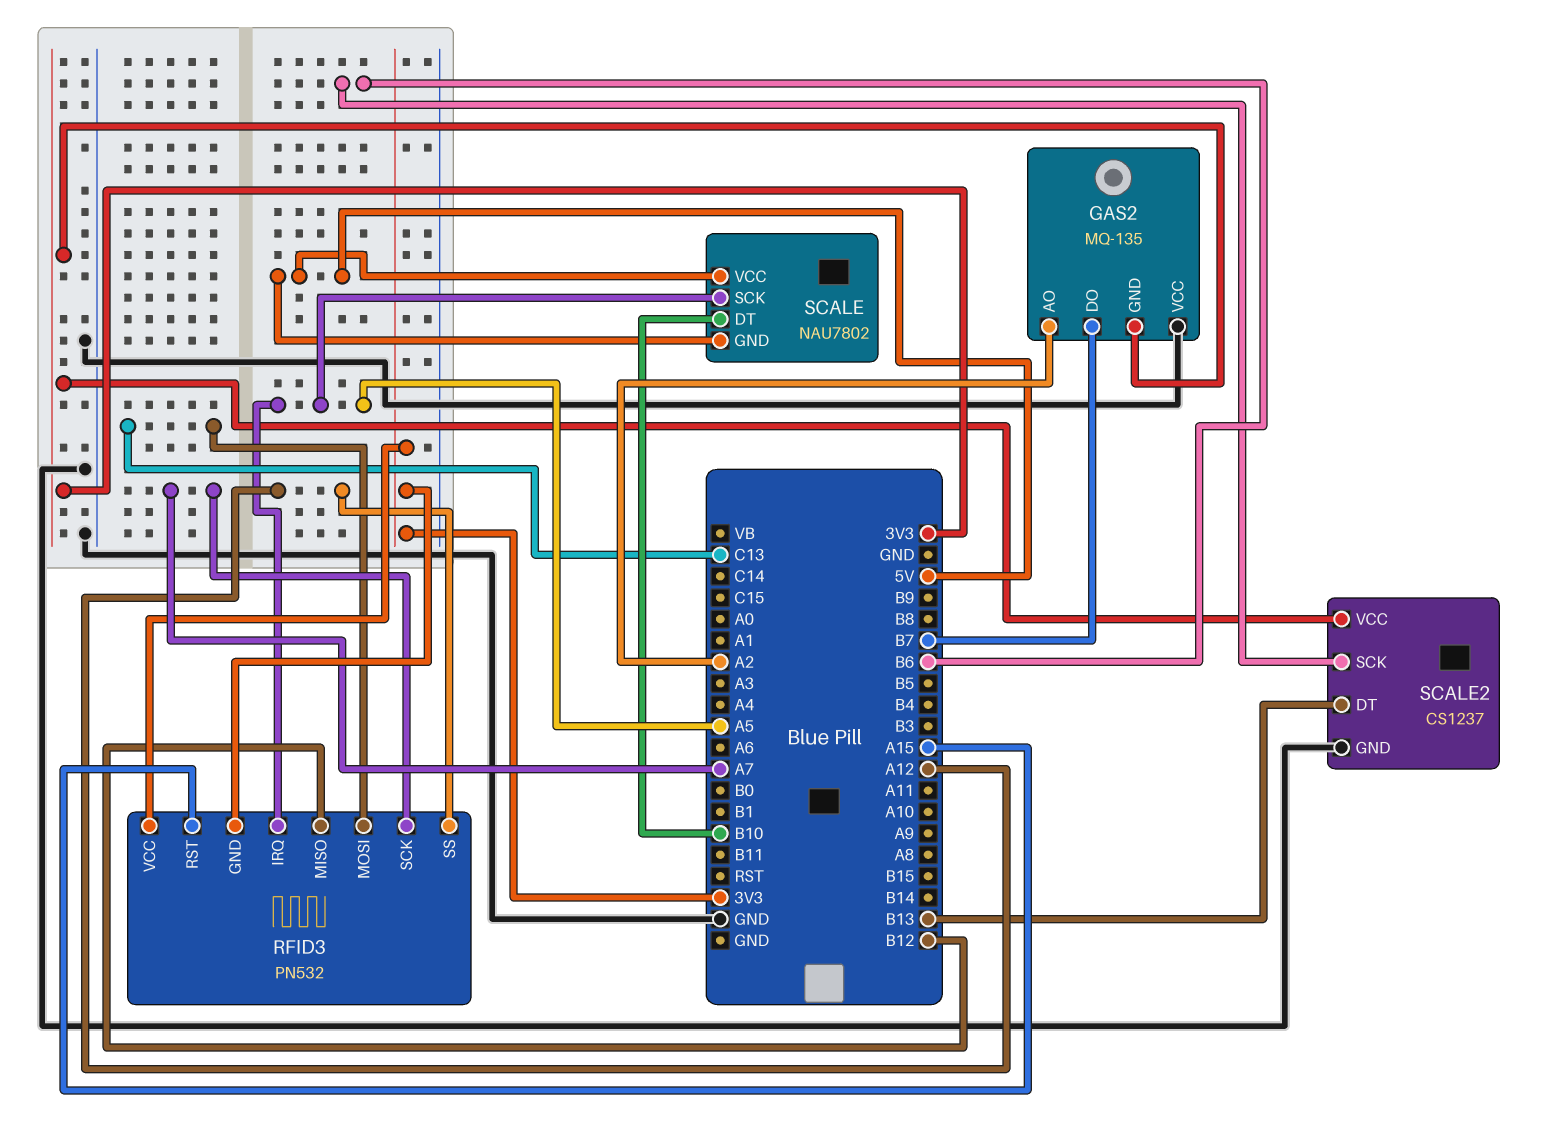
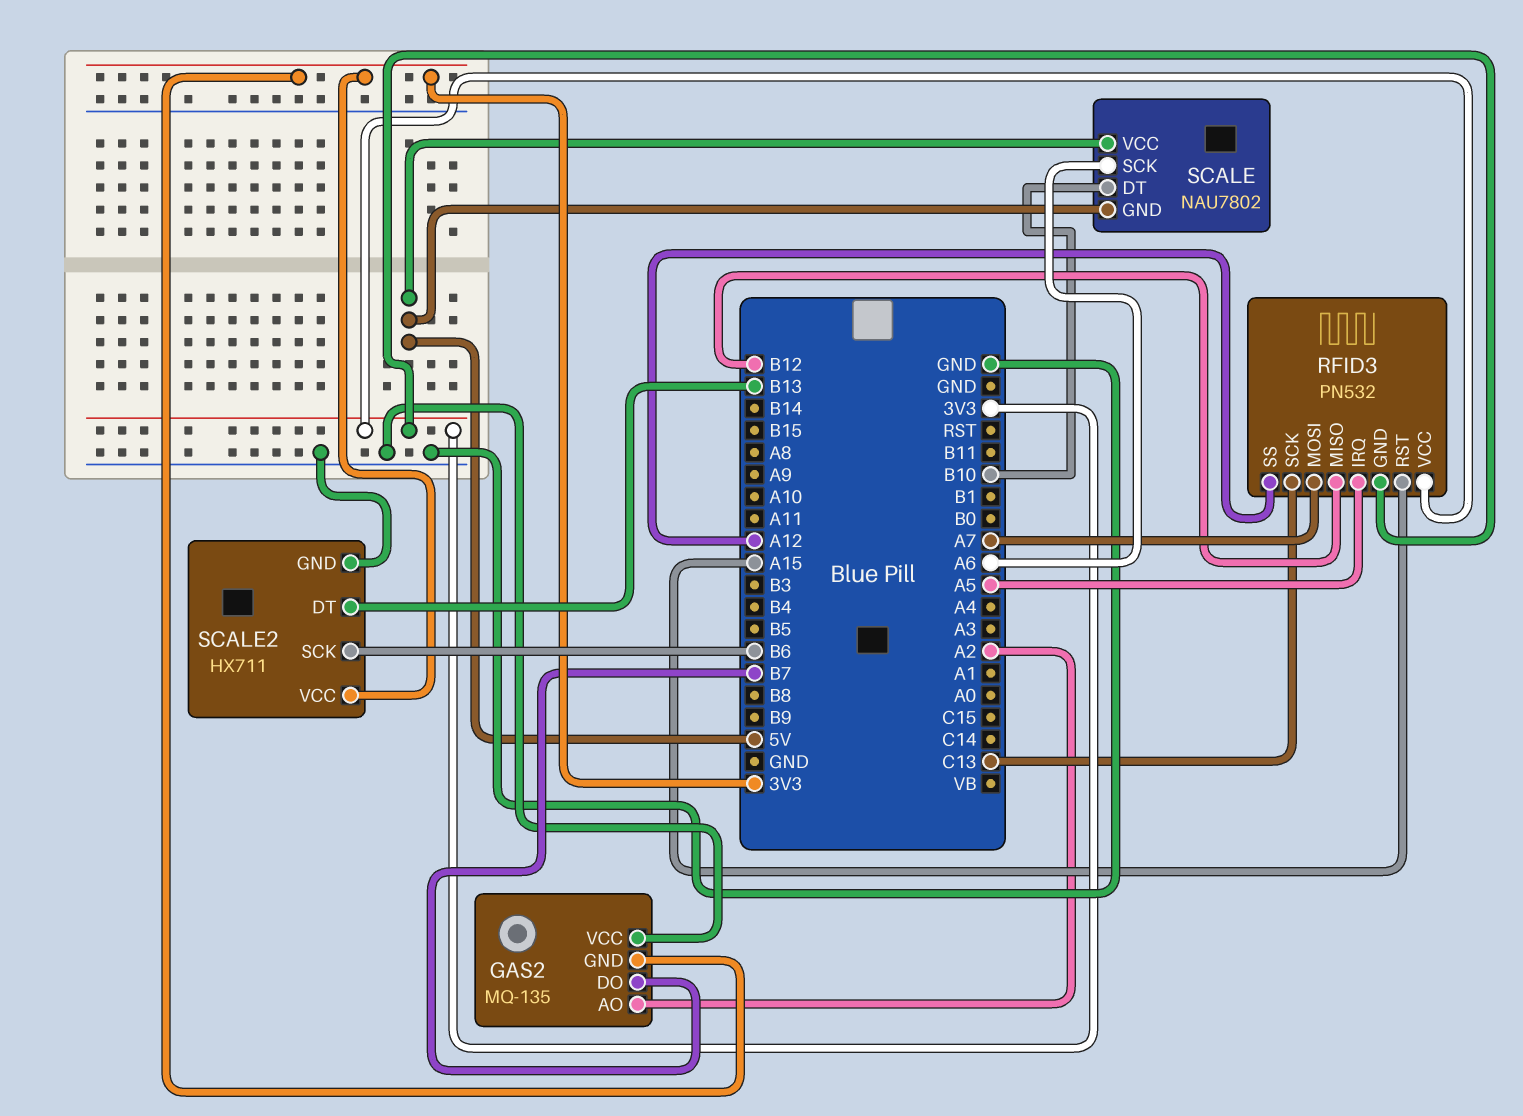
RFID3 pin MOSI: C13 -> A7
RFID3 pin SCK: A7 -> C13
SCALE pin SCK: A5 -> A6
SCALE2: CS1237 -> HX711

